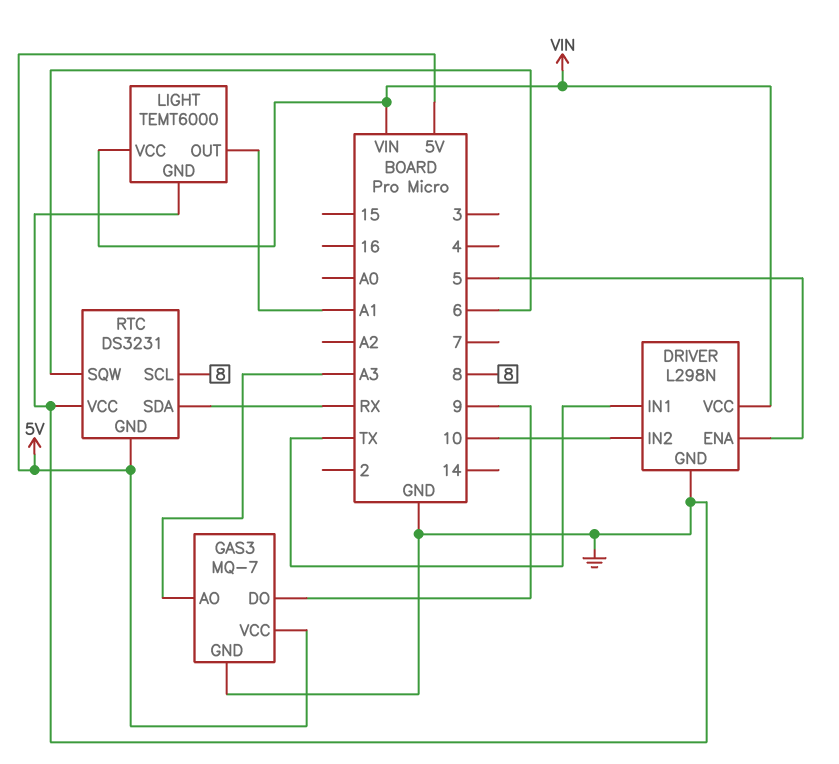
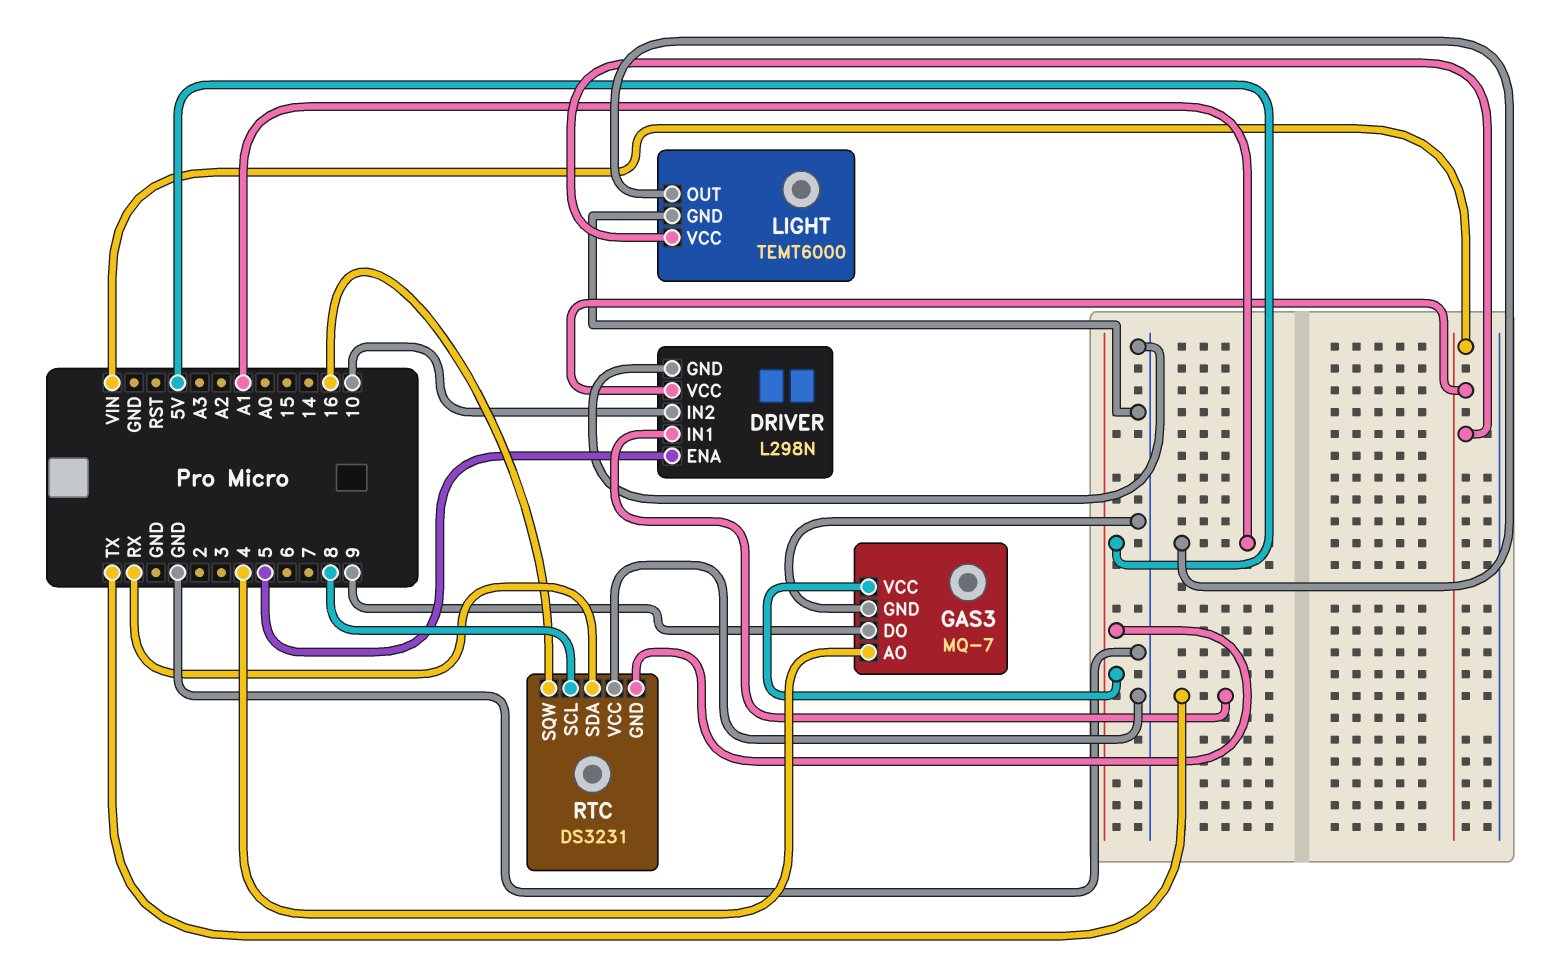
GAS3 pin AO: A3 -> 4
RTC pin SQW: 6 -> 16

